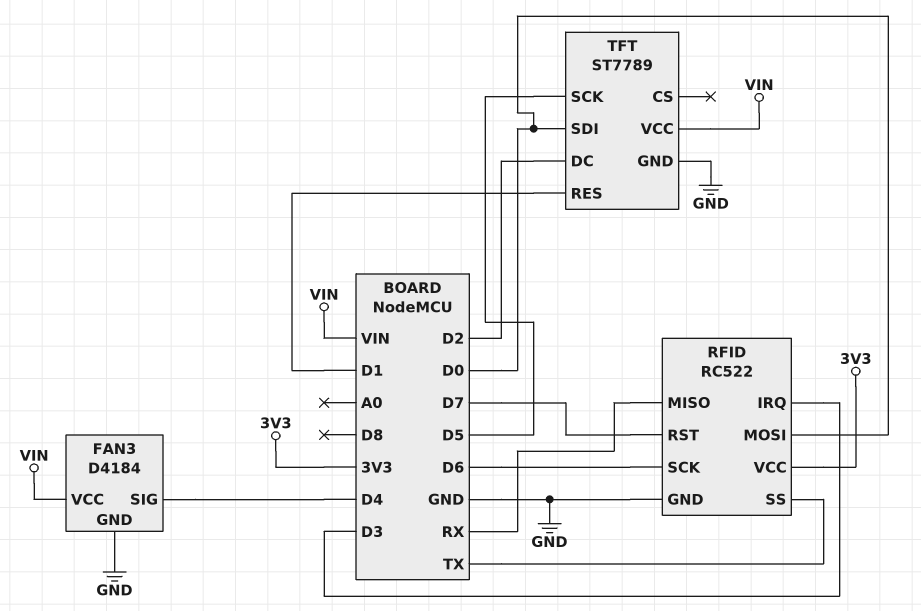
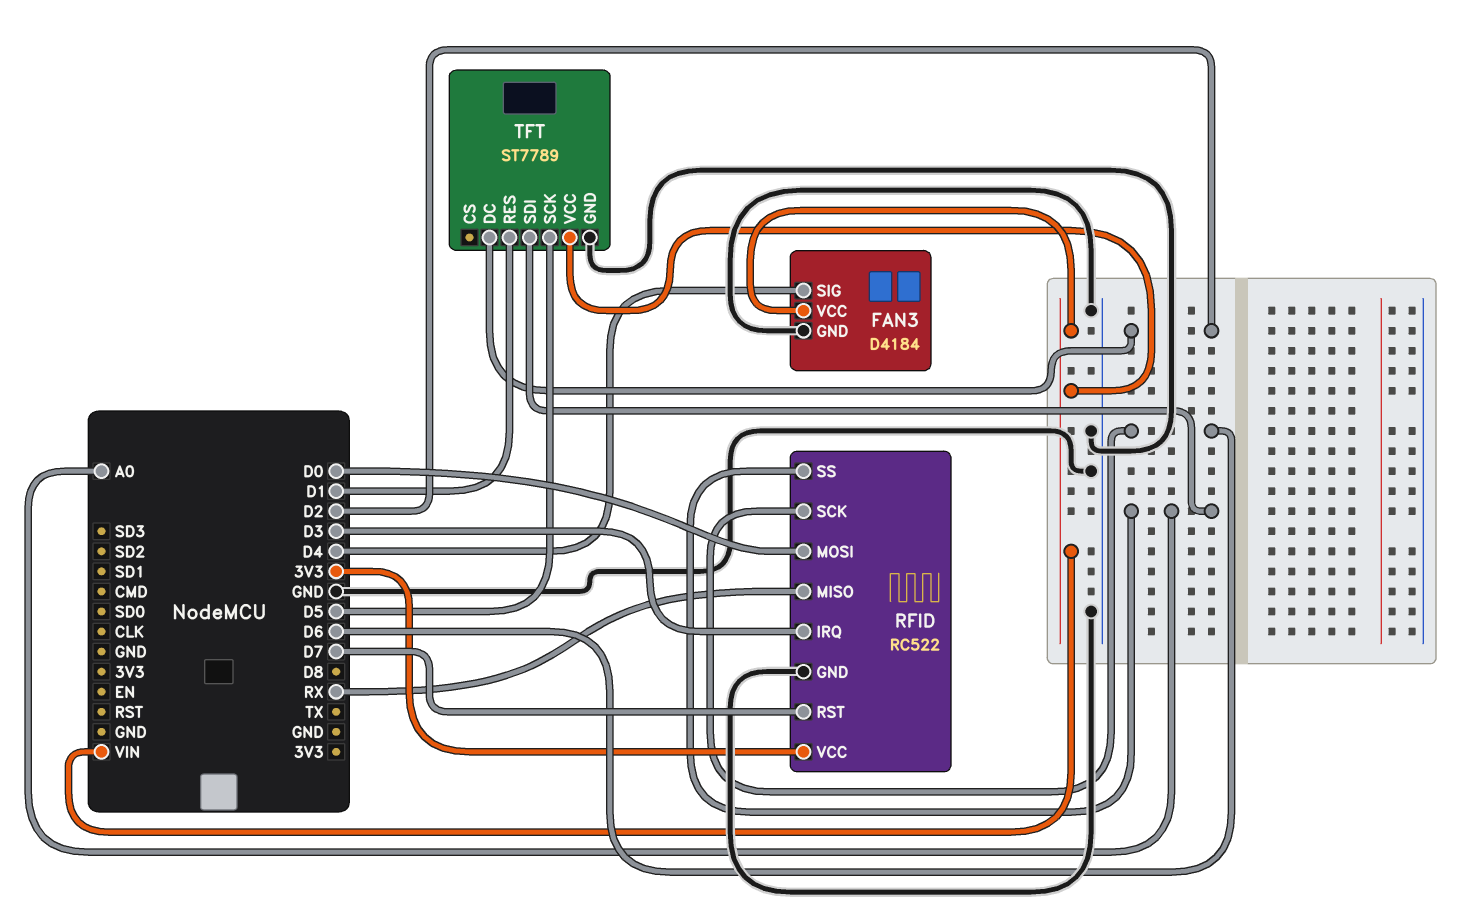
RFID pin SS: TX -> A0
TFT pin SDI: D0 -> A0

